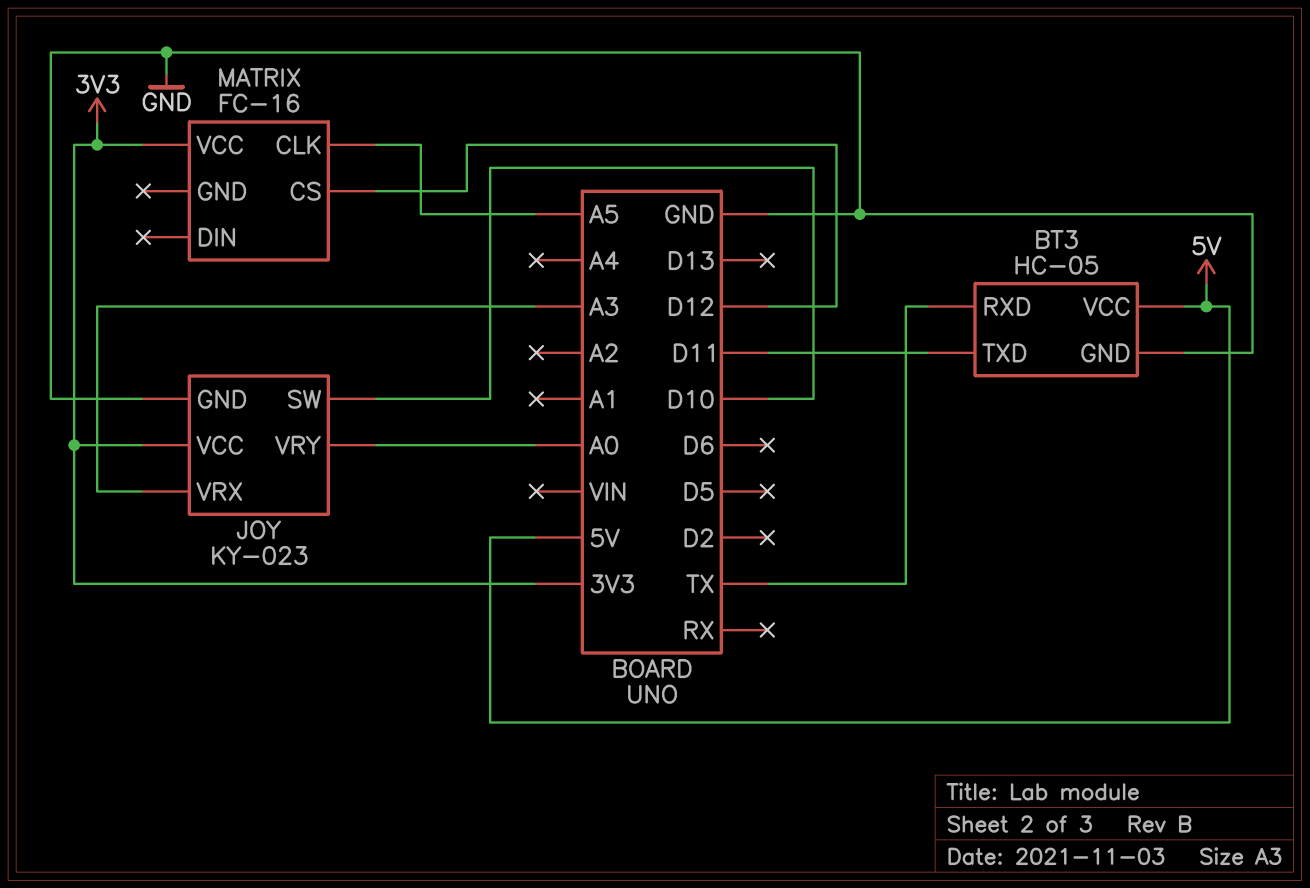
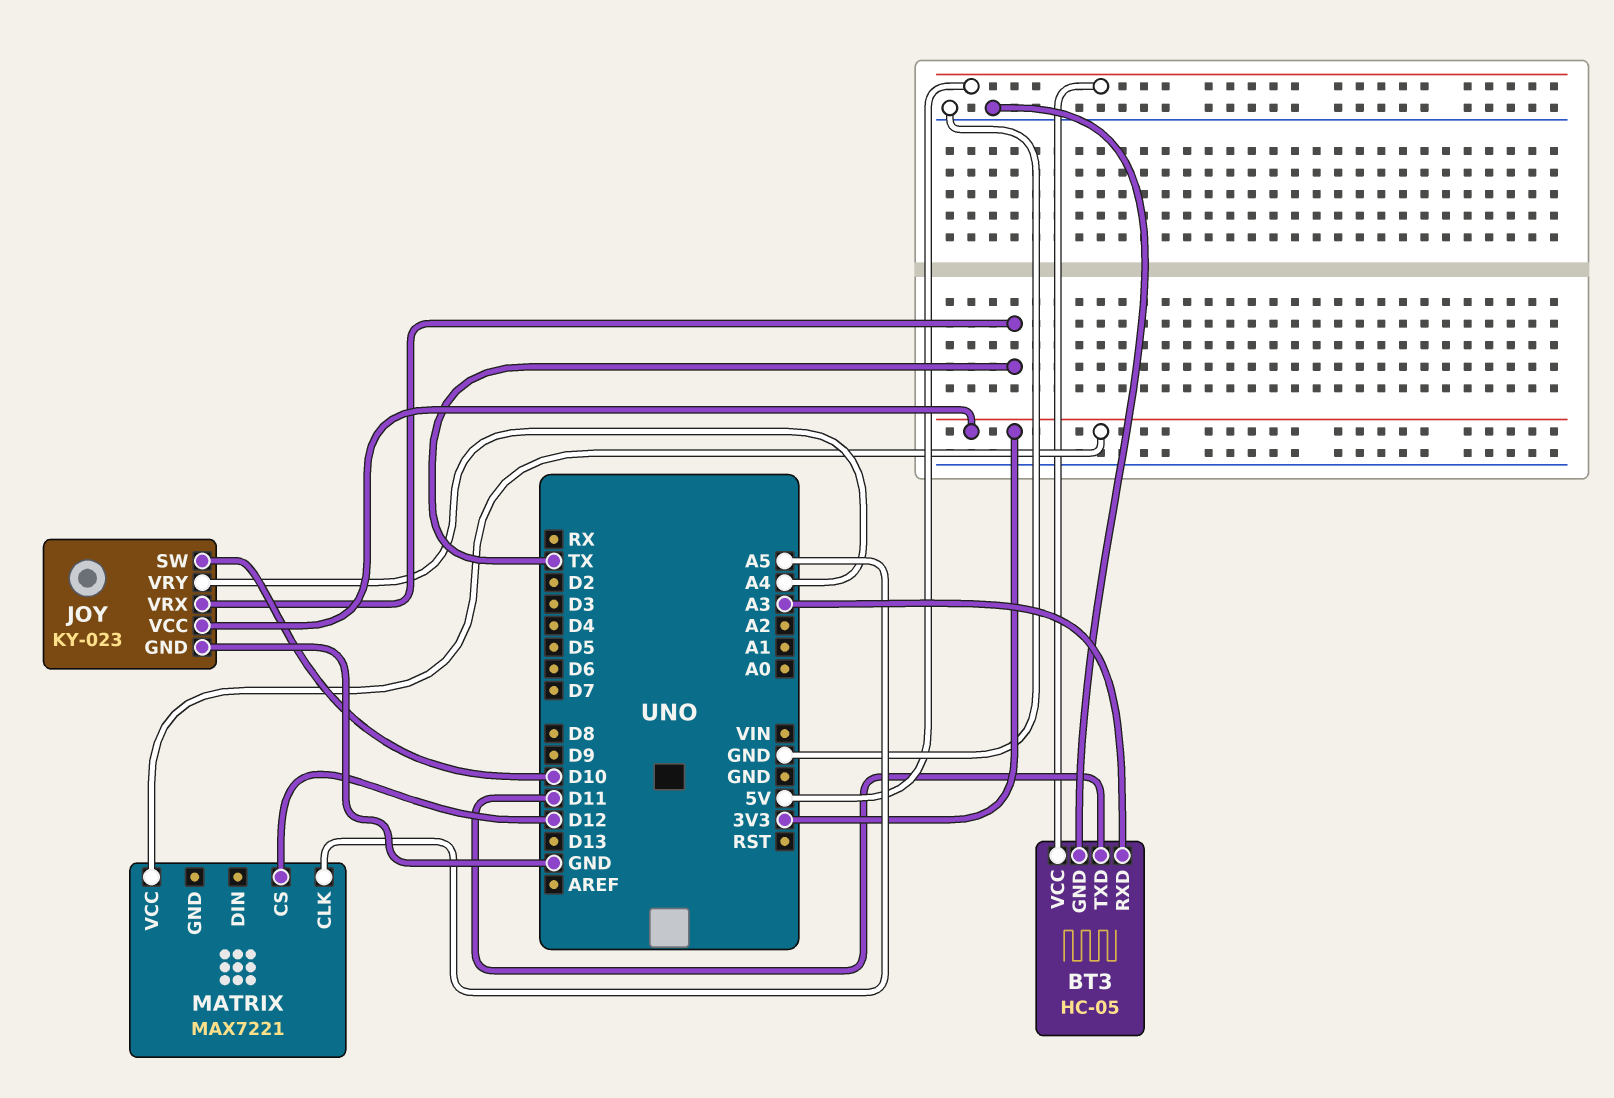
BT3 pin RXD: TX -> A3
JOY pin VRX: A3 -> TX
JOY pin VRY: A0 -> A4
MATRIX: FC-16 -> MAX7221

